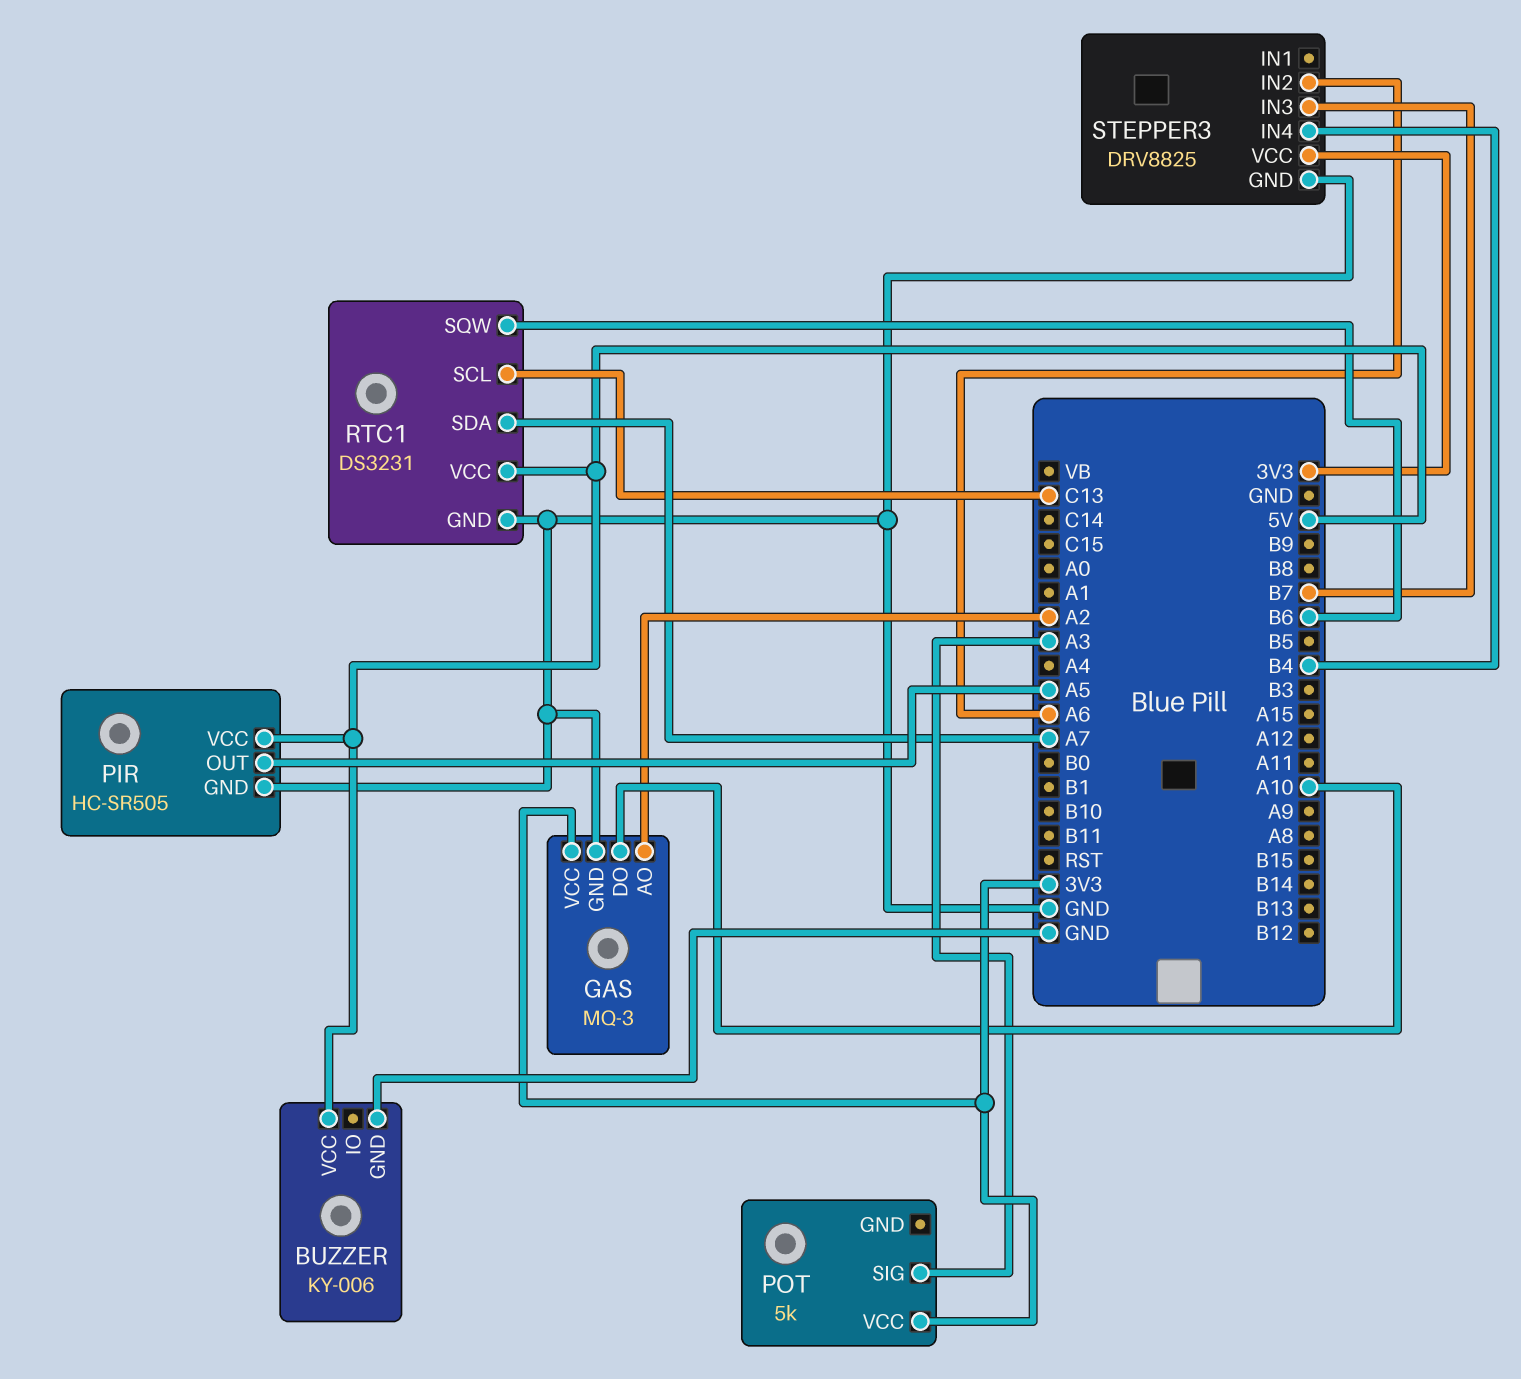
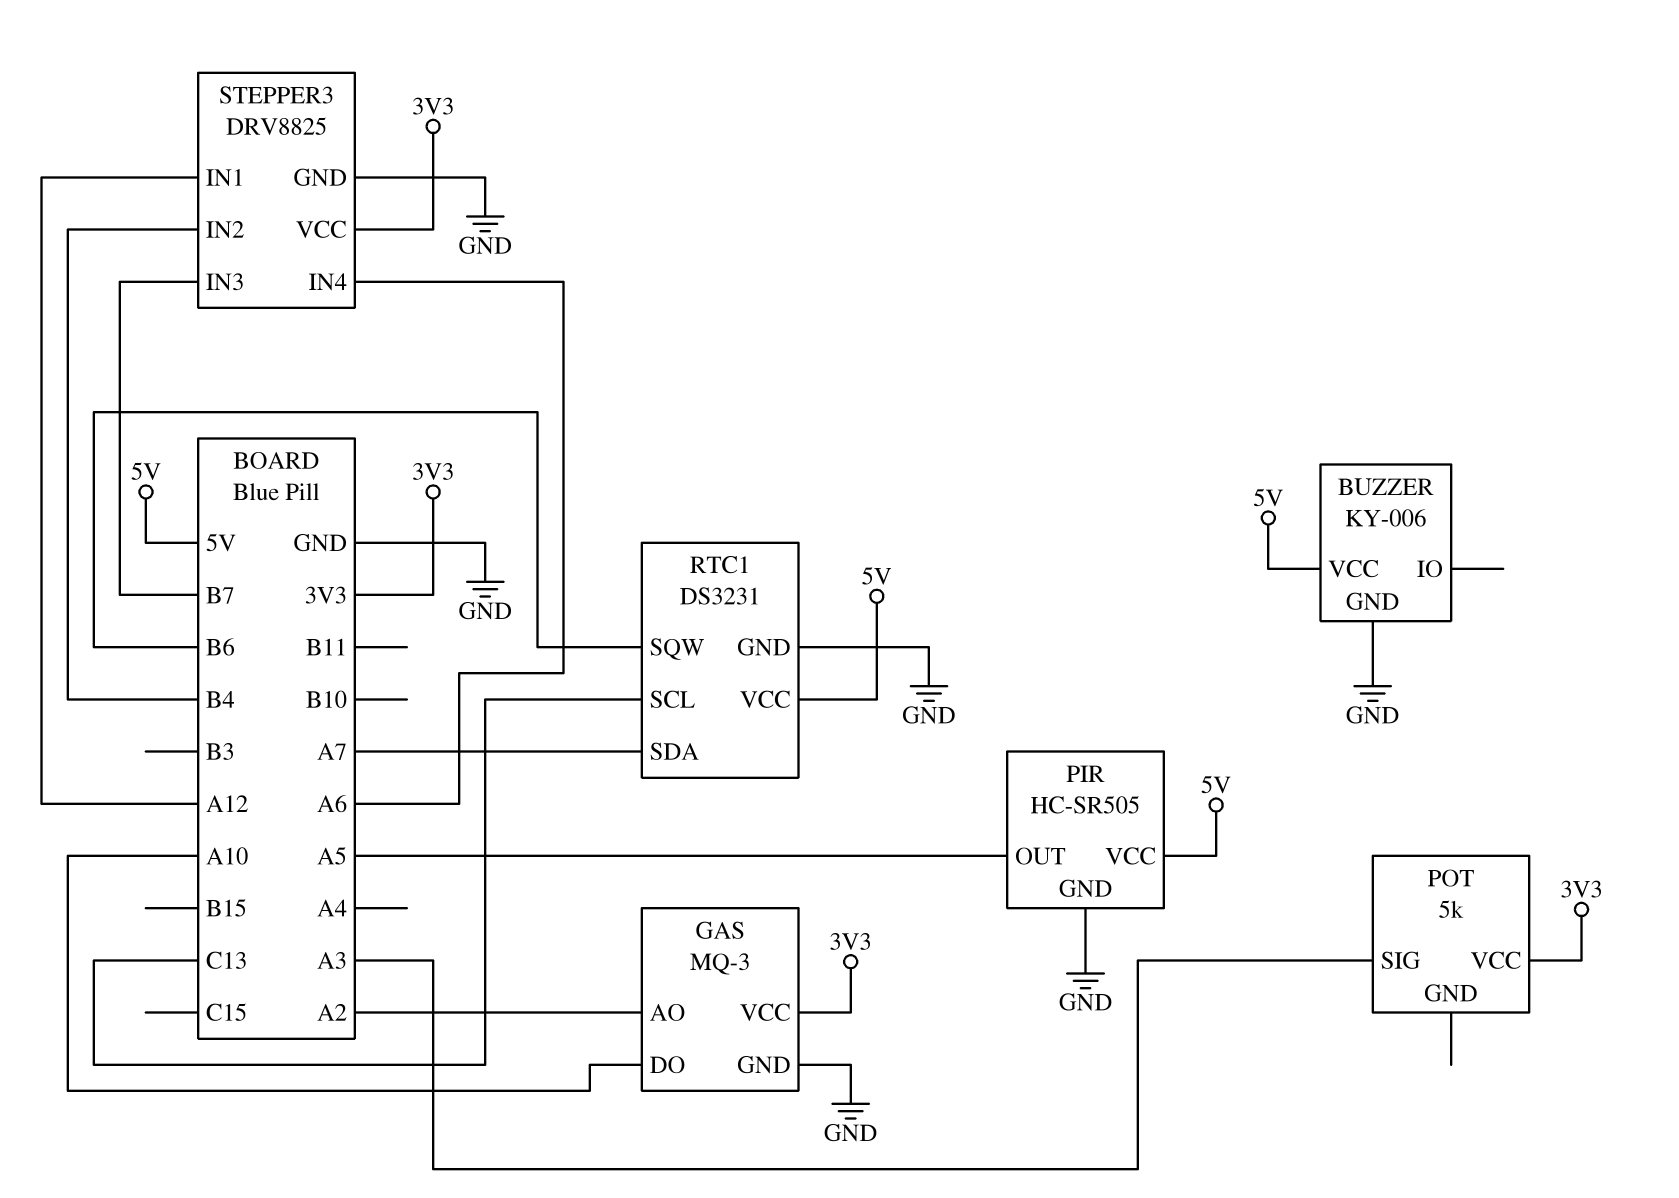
STEPPER3 pin IN1: none -> A12
STEPPER3 pin IN2: A6 -> B4
STEPPER3 pin IN4: B4 -> A6

